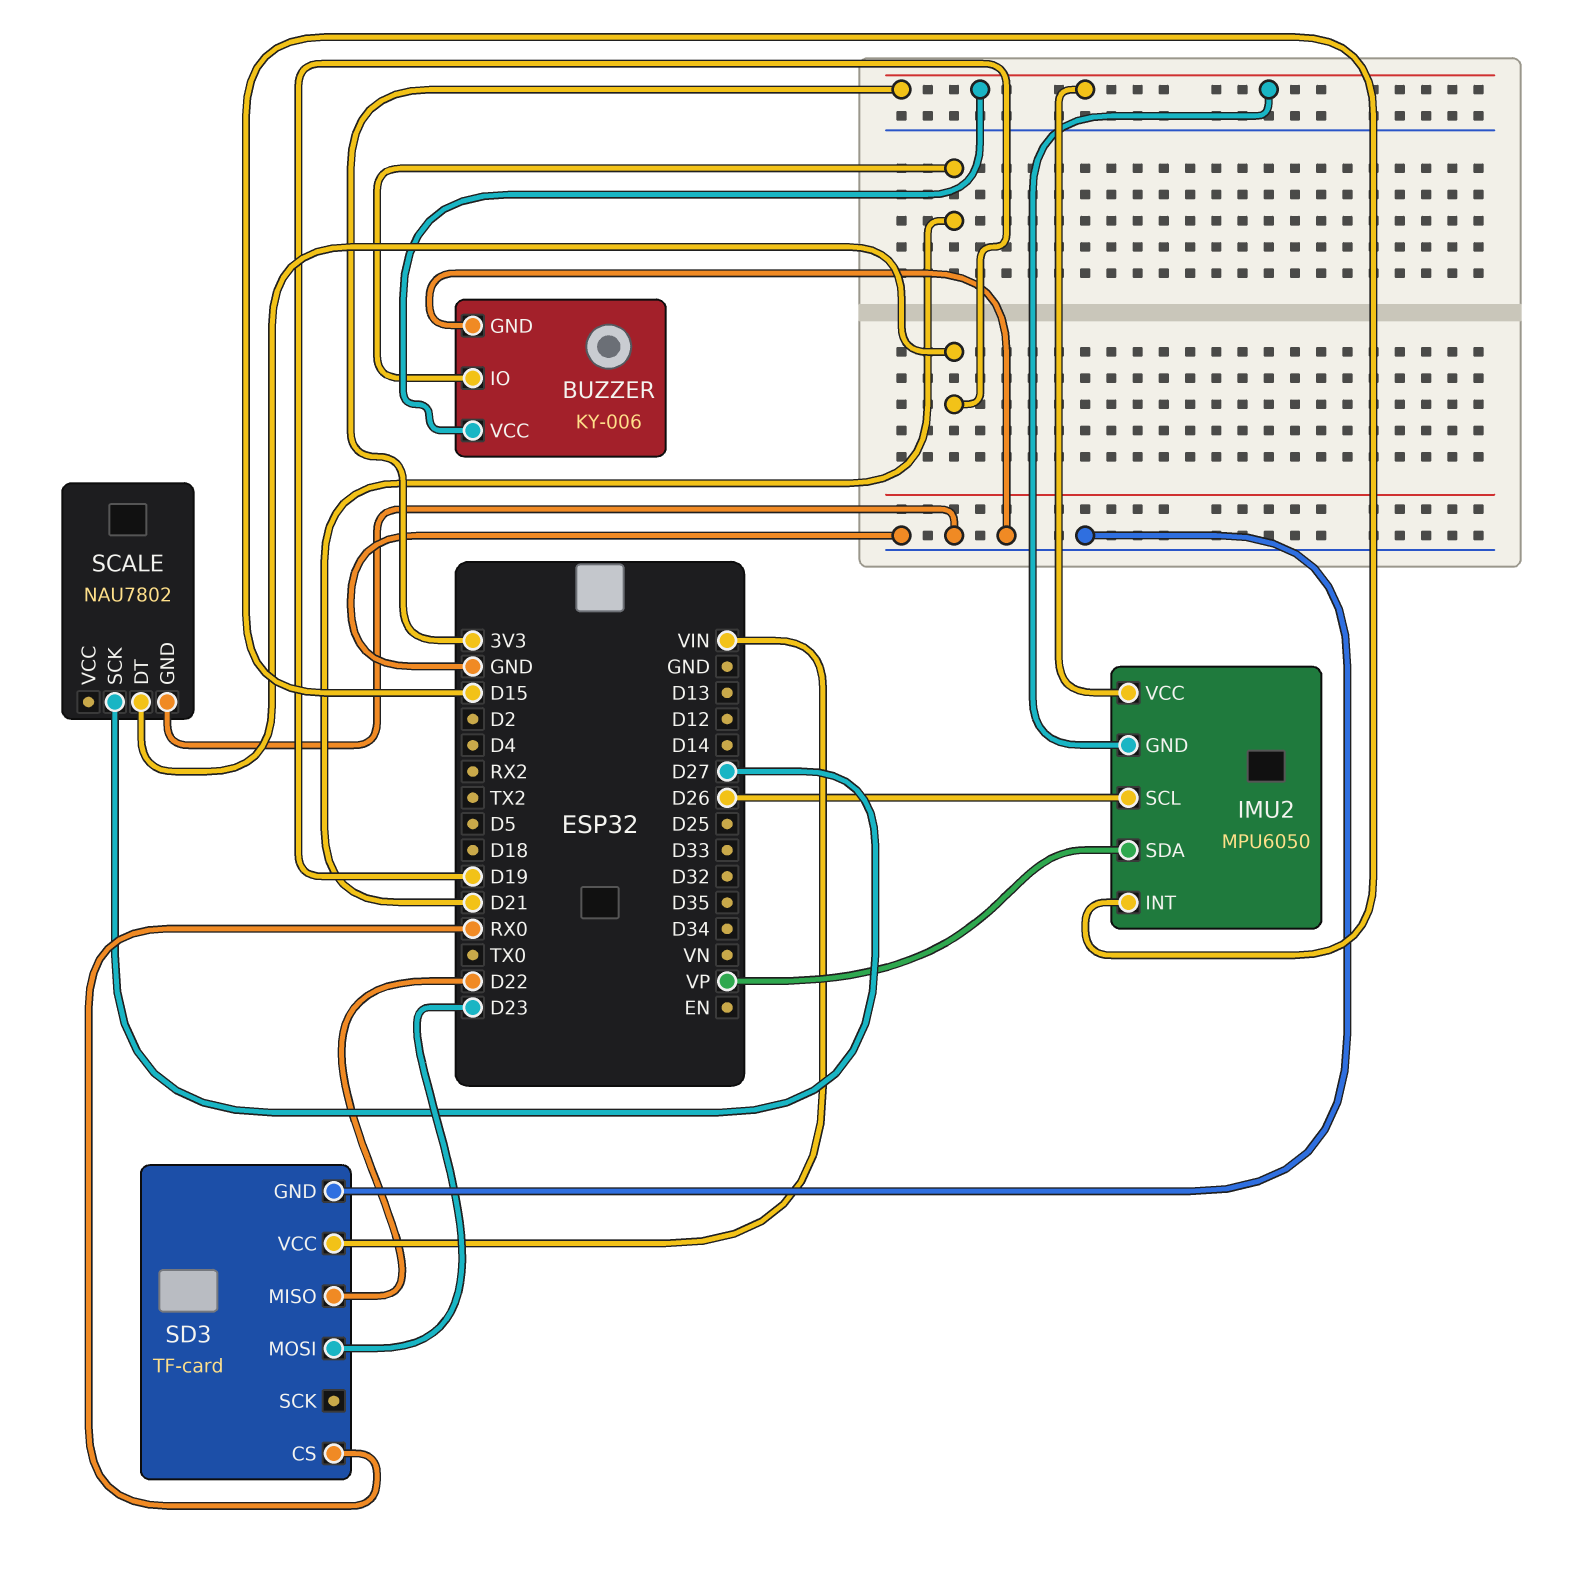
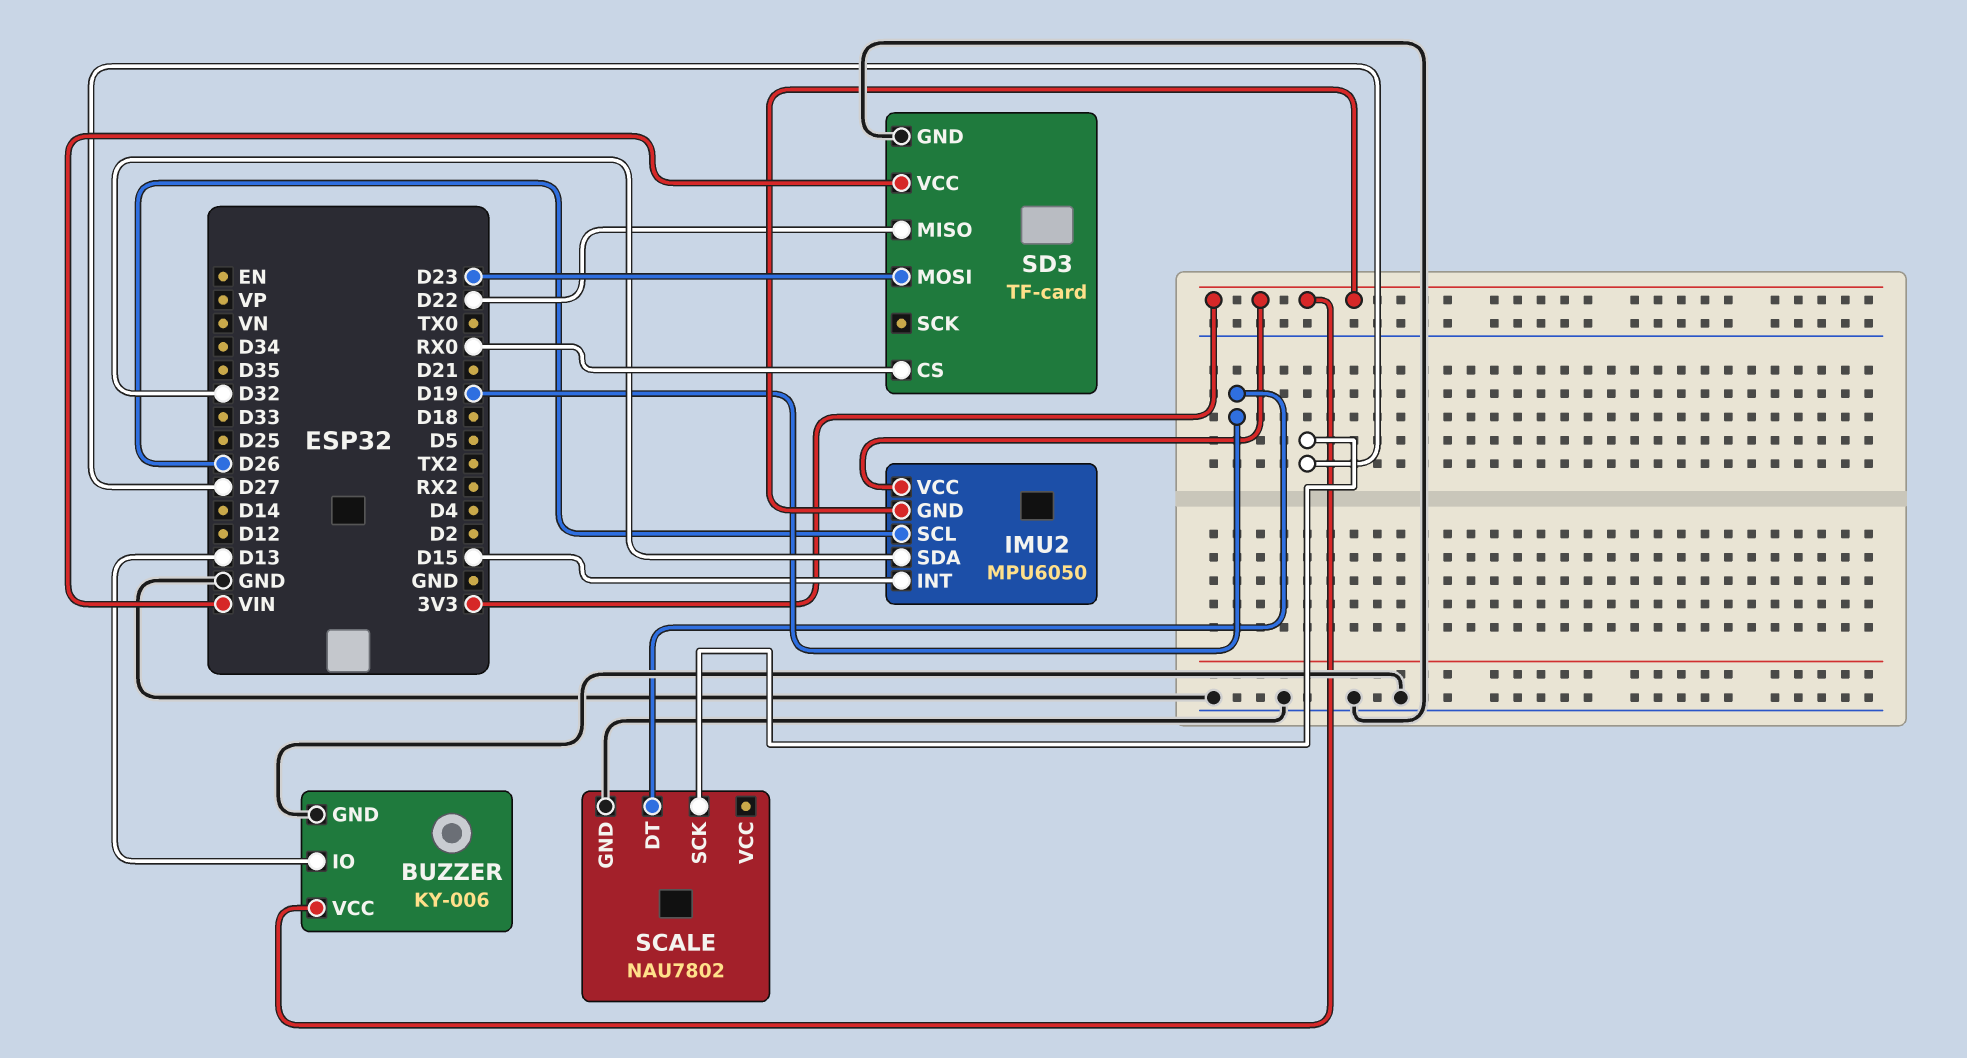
BUZZER pin IO: D21 -> D13
IMU2 pin SDA: VP -> D32

